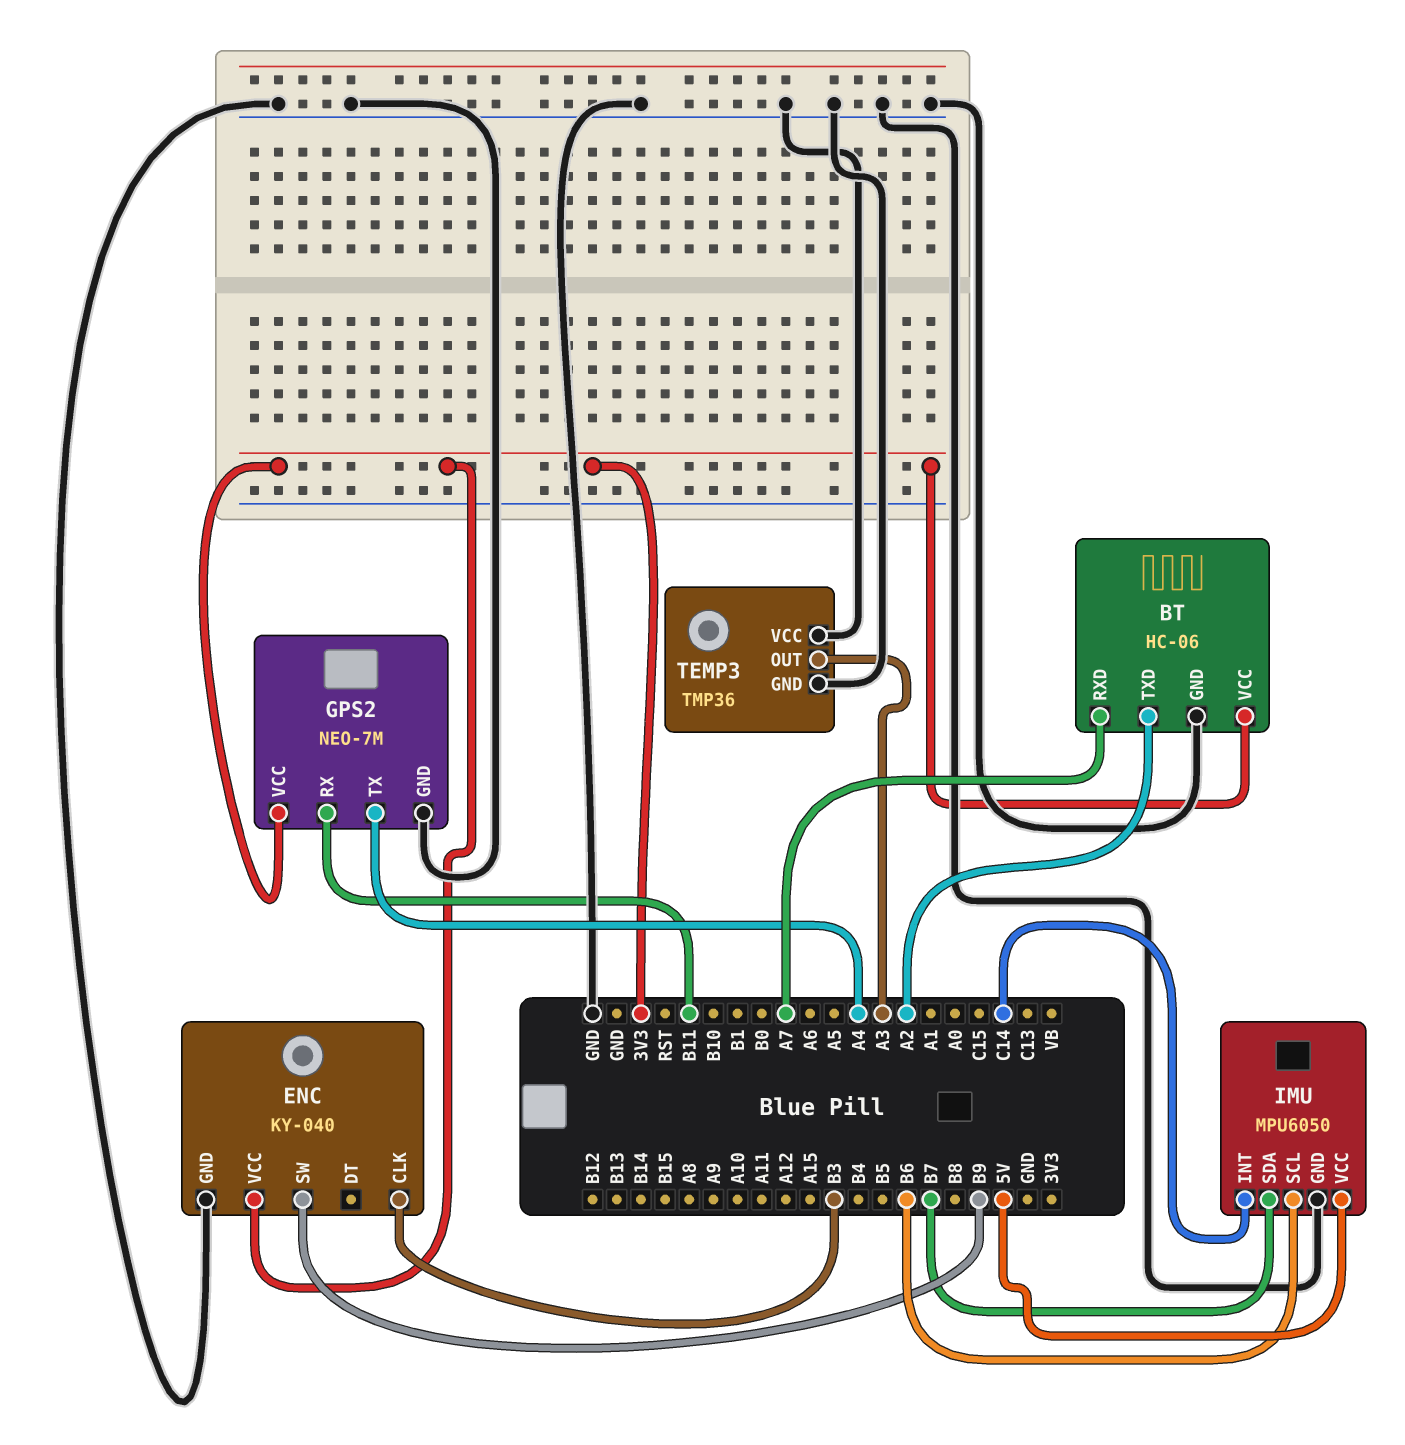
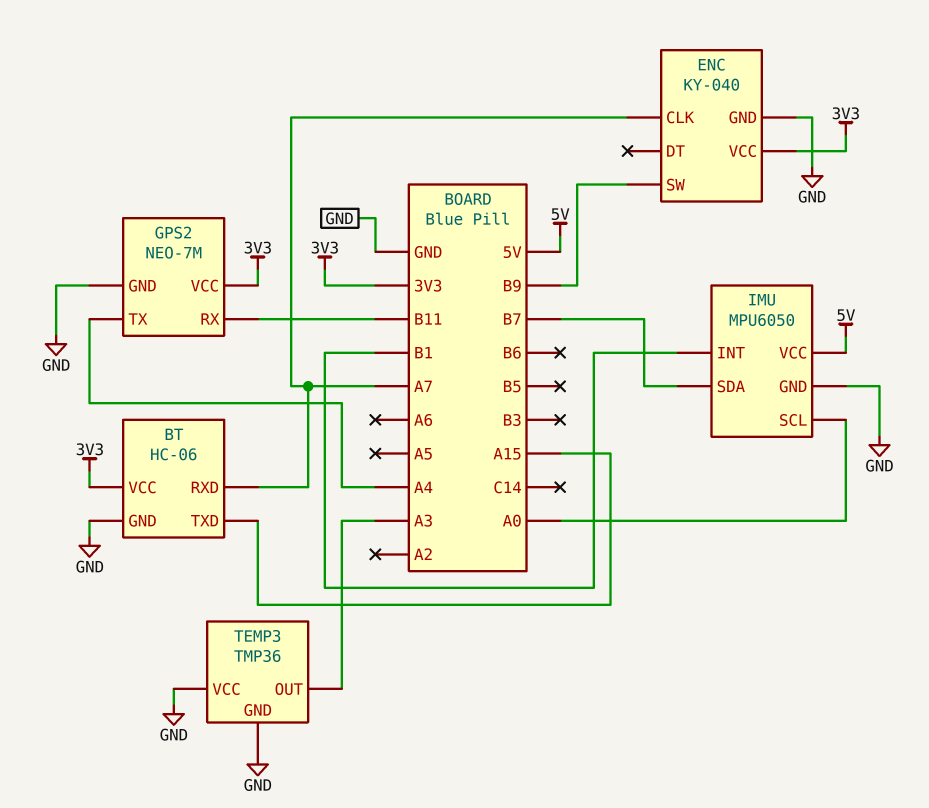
BT pin TXD: A2 -> A15
ENC pin CLK: B3 -> A7
IMU pin INT: C14 -> B1
IMU pin SCL: B6 -> A0

